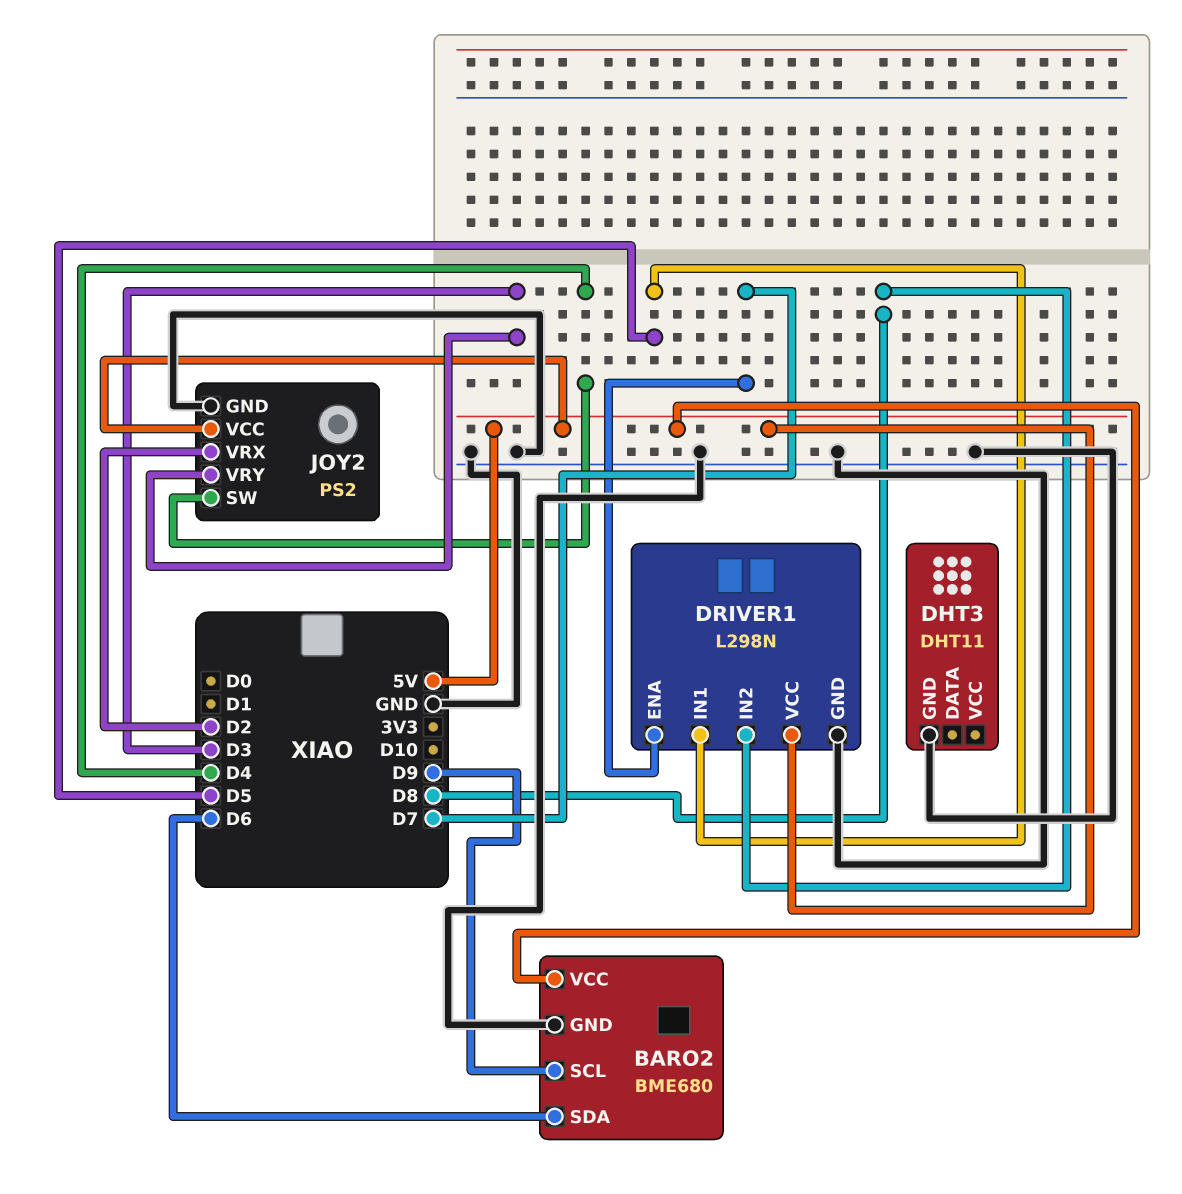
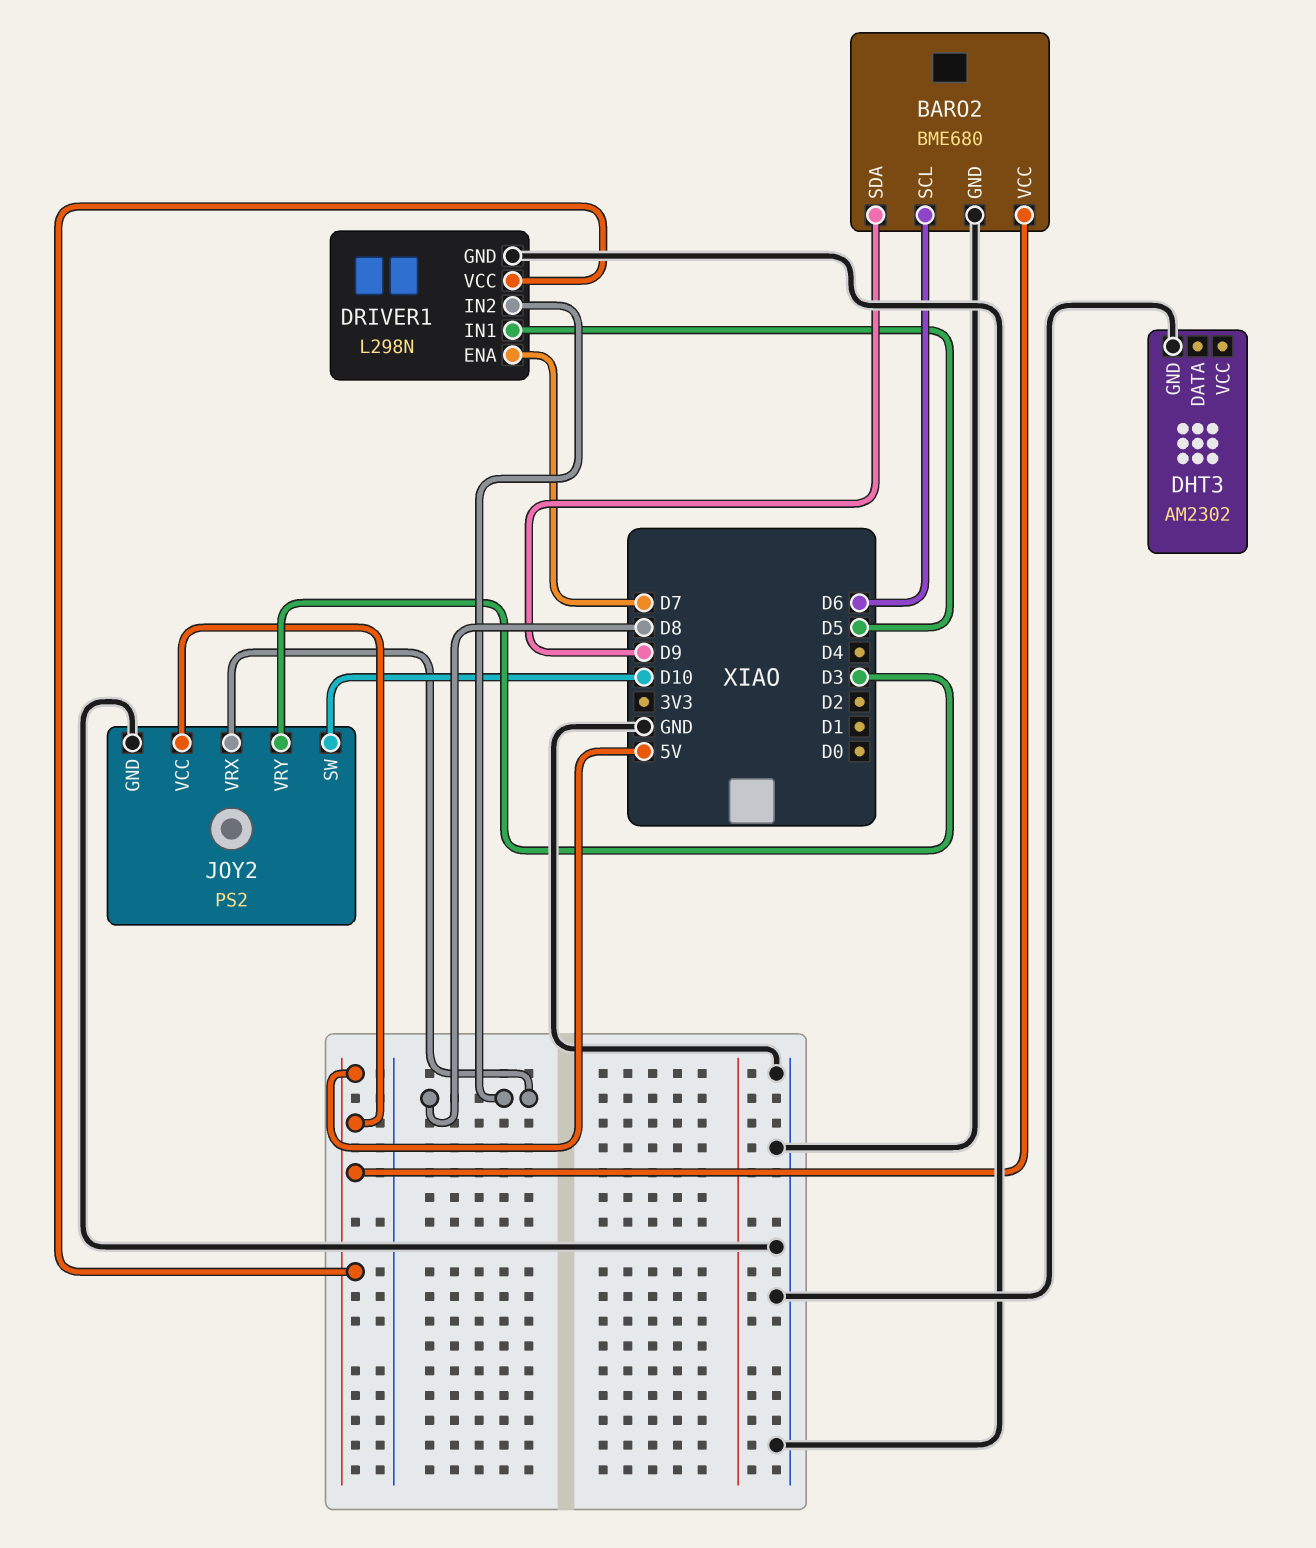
BARO2 pin SCL: D9 -> D6
BARO2 pin SDA: D6 -> D9
DHT3: DHT11 -> AM2302
JOY2 pin SW: D4 -> D10
JOY2 pin VRX: D2 -> D8

